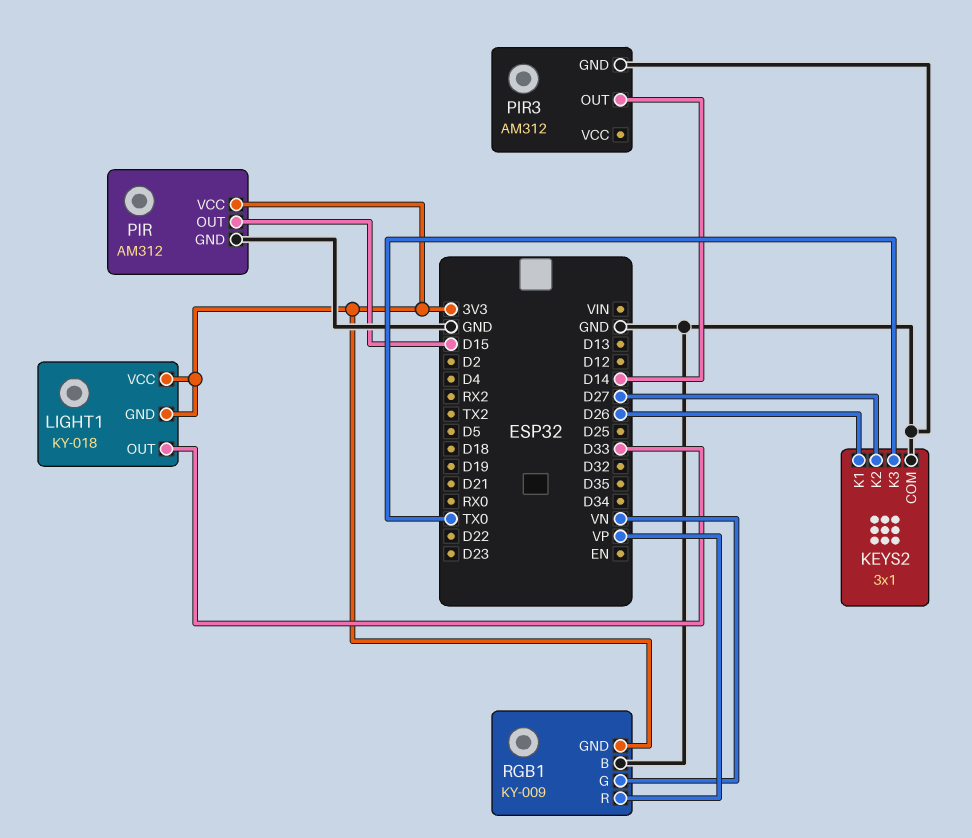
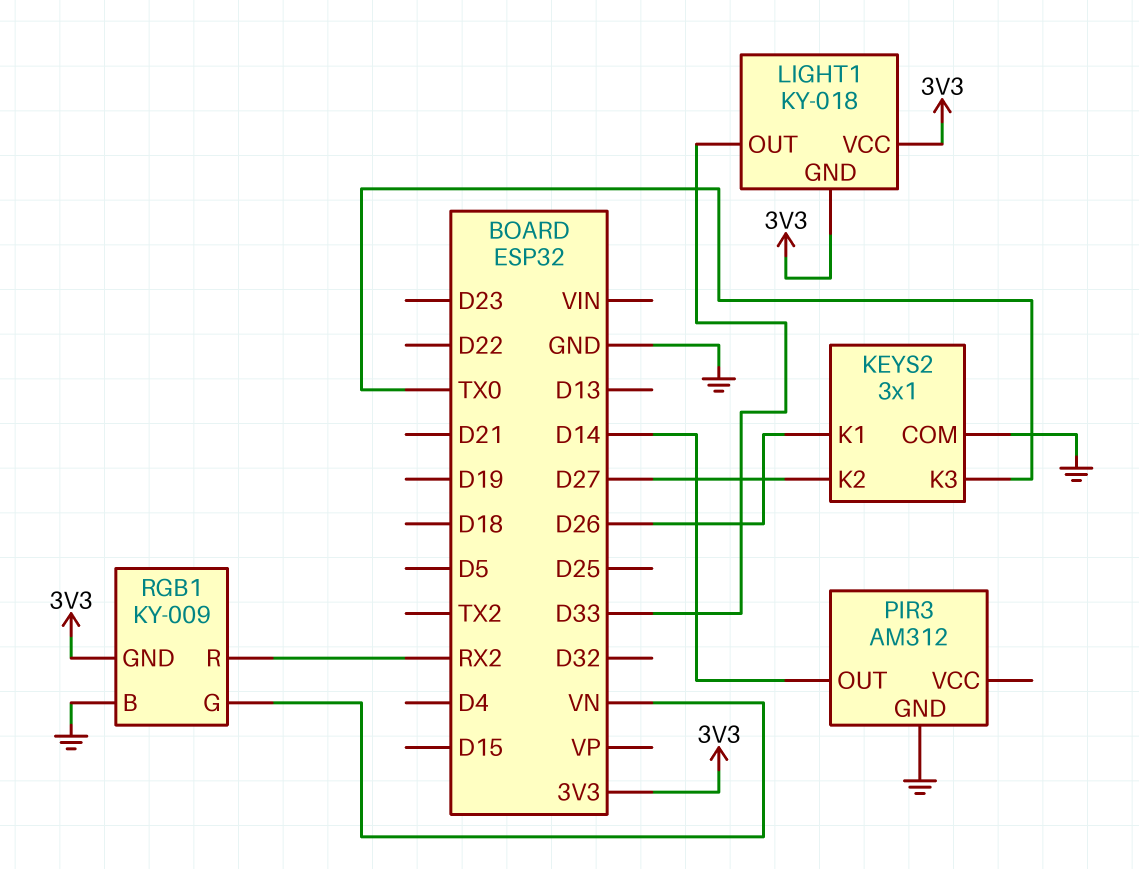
PIR: AM312 -> none
PIR pin GND: GND -> none
PIR pin OUT: D15 -> none
PIR pin VCC: 3V3 -> none
RGB1 pin R: VP -> RX2

